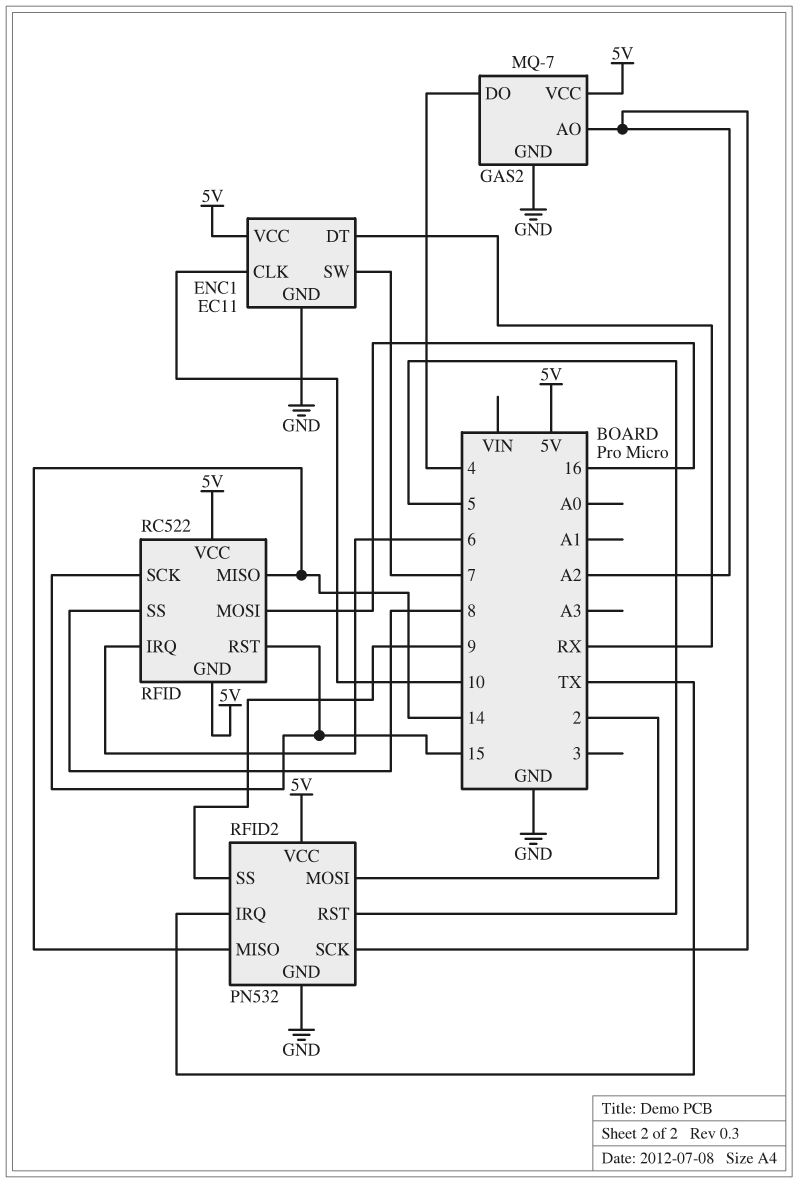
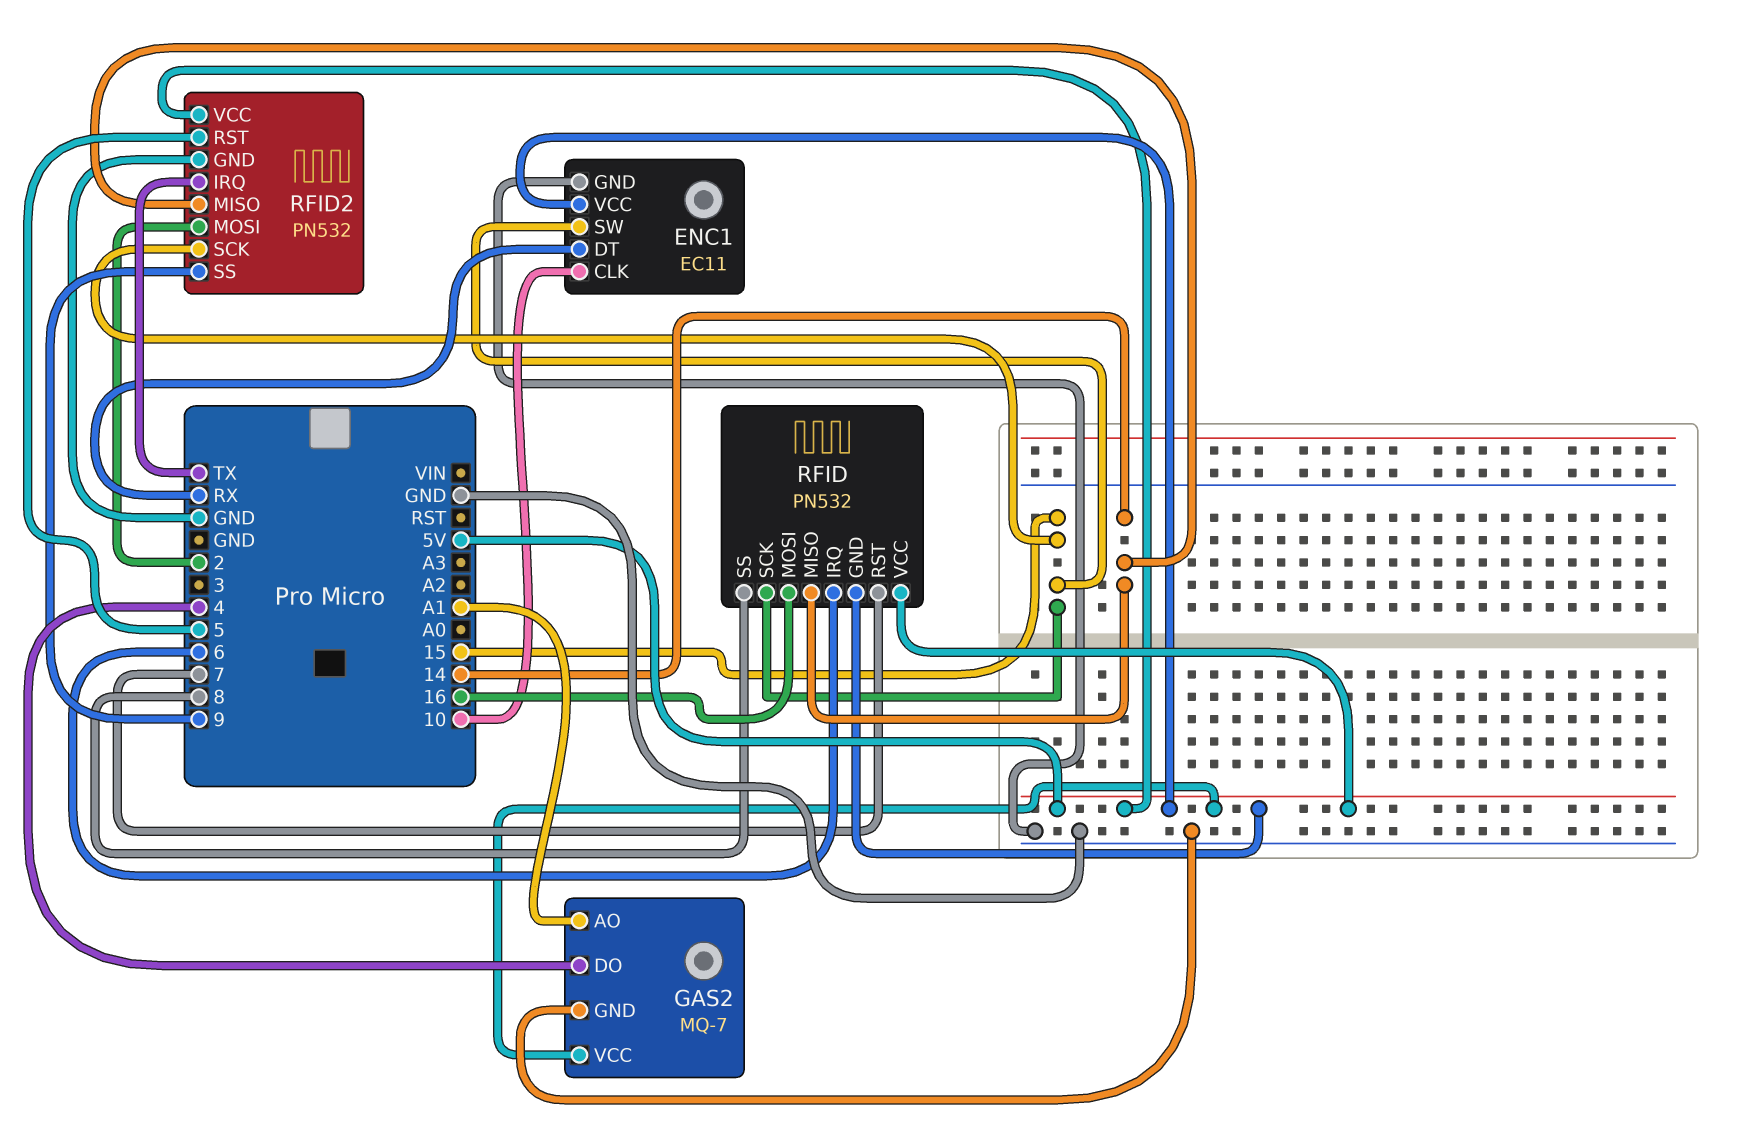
ENC1 pin SW: 7 -> 15
GAS2 pin AO: A2 -> A1
RFID: RC522 -> PN532
RFID pin RST: 15 -> 7
RFID2 pin SCK: A2 -> 15

